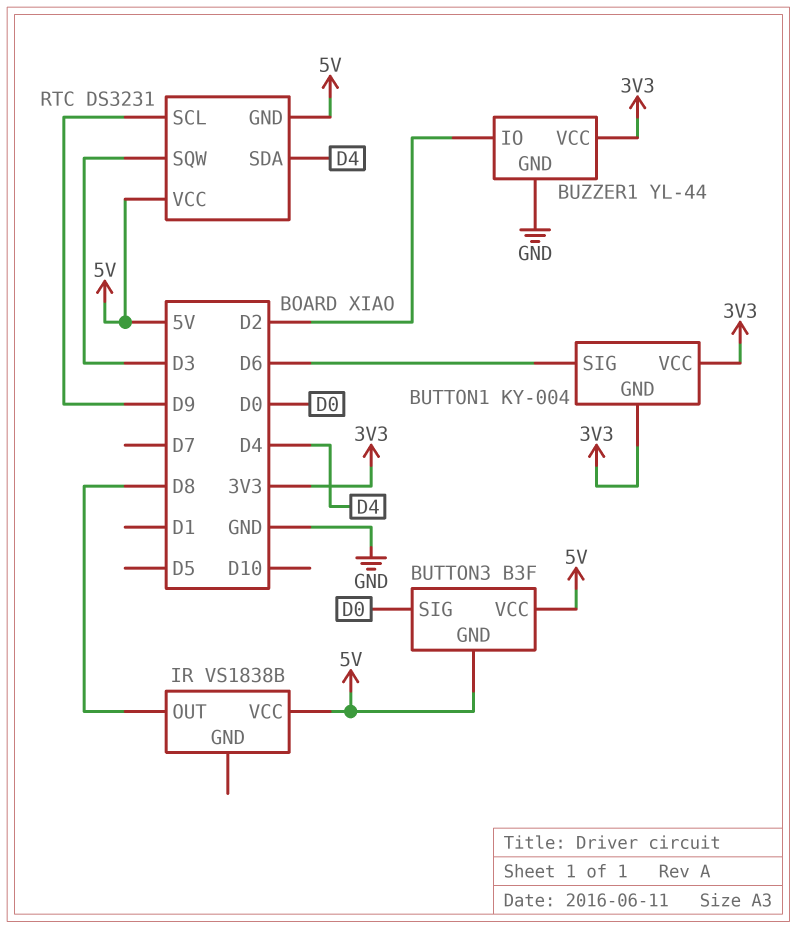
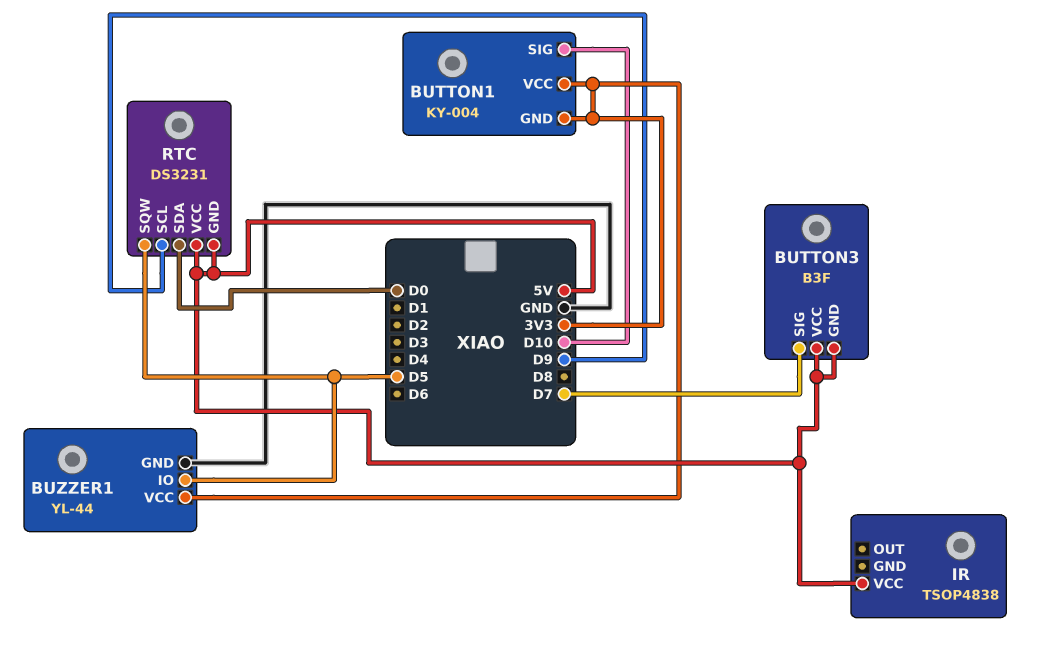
BUTTON1 pin SIG: D6 -> D10
BUTTON3 pin SIG: D0 -> D7
BUZZER1 pin IO: D2 -> D5
IR: VS1838B -> TSOP4838
IR pin OUT: D8 -> none
RTC pin SDA: D4 -> D0
RTC pin SQW: D3 -> D5

